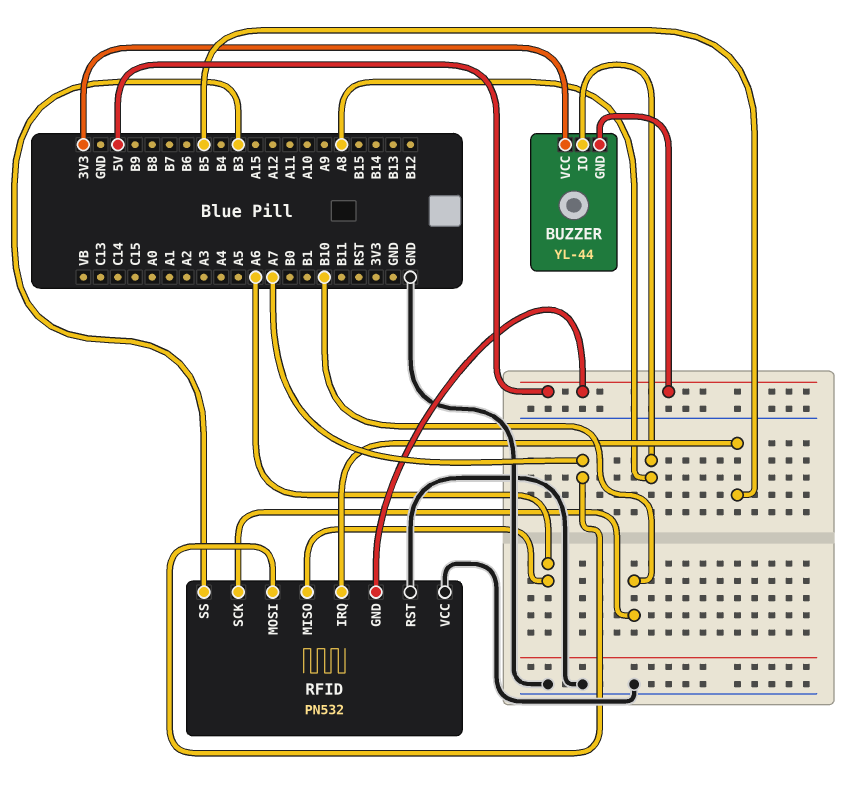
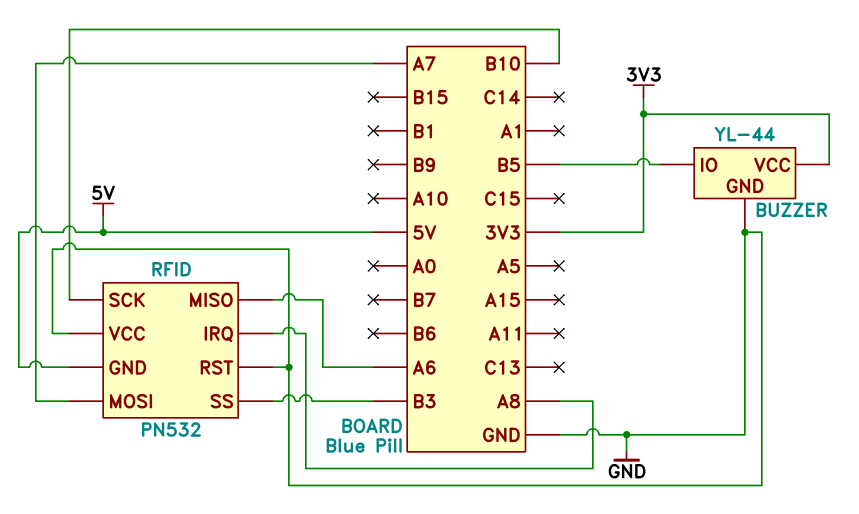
BUZZER pin GND: 5V -> GND
BUZZER pin IO: A8 -> B5
RFID pin IRQ: B5 -> A8

